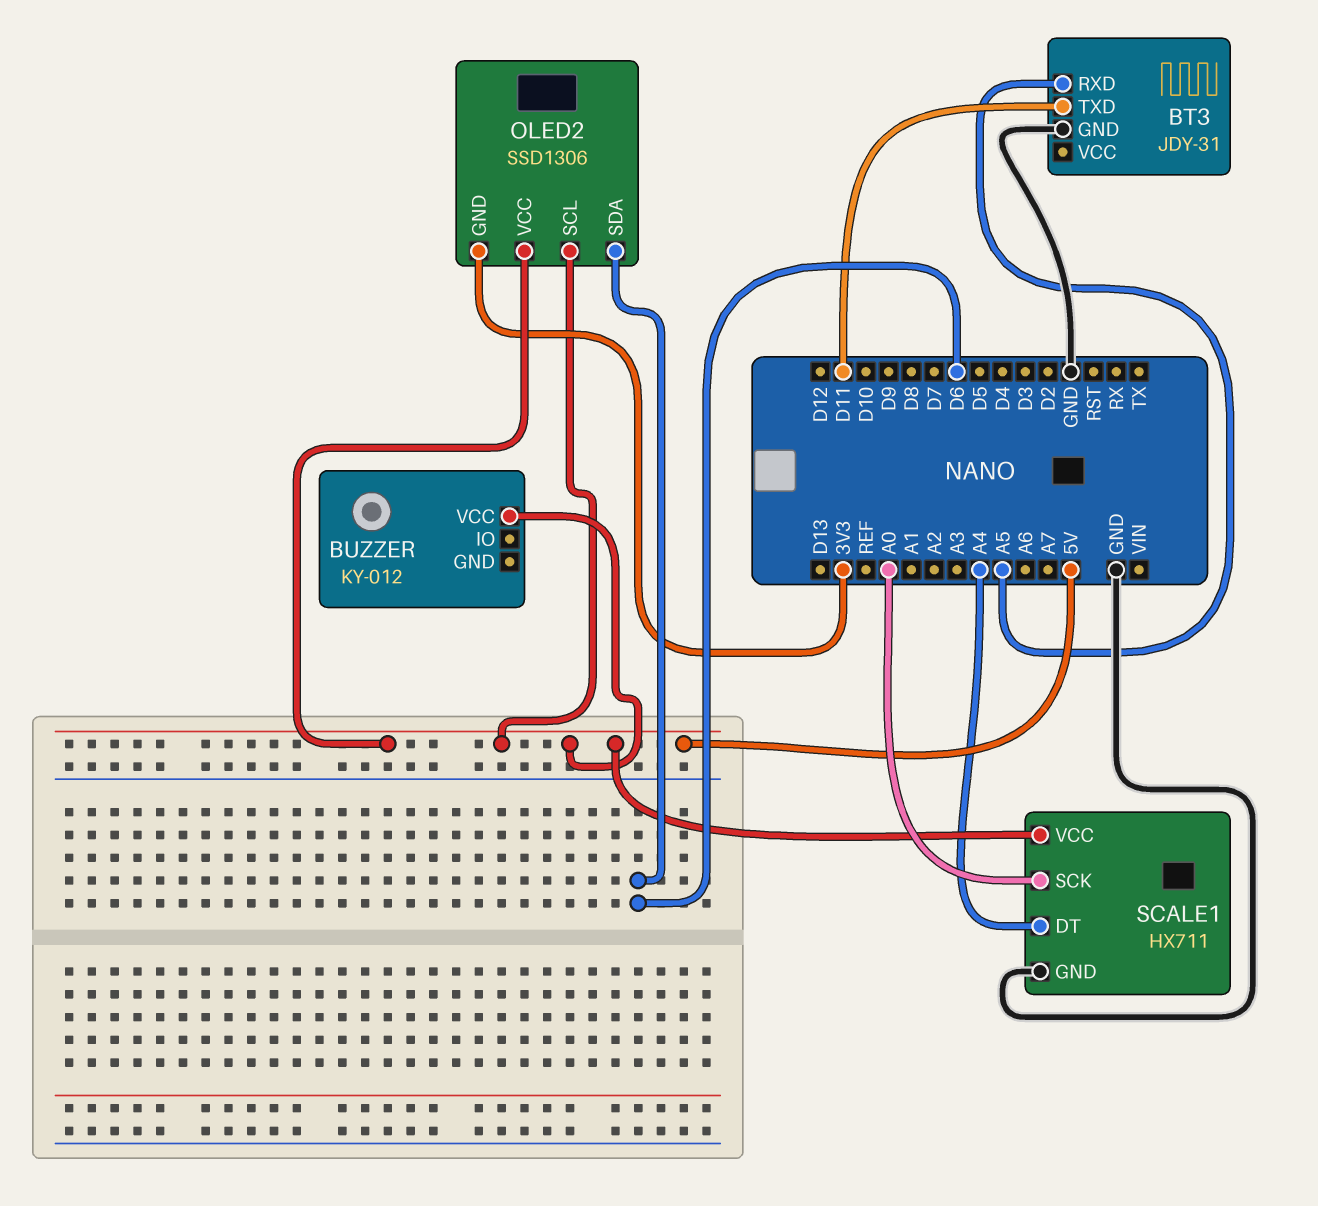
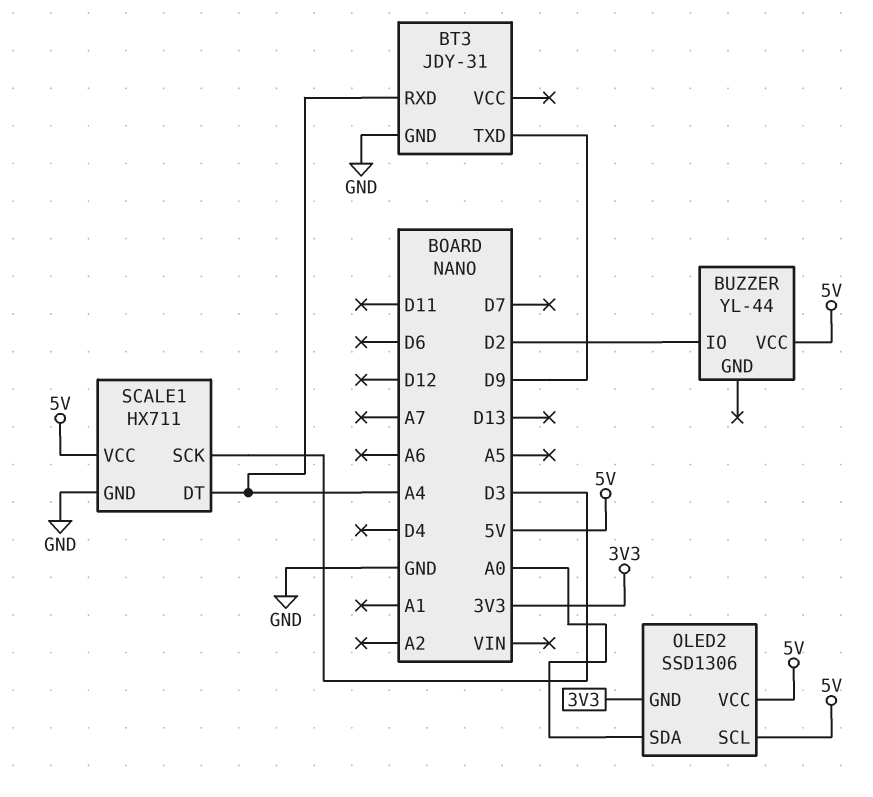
BT3 pin RXD: A5 -> A4
BT3 pin TXD: D11 -> D9
BUZZER: KY-012 -> YL-44
BUZZER pin IO: none -> D2
OLED2 pin SDA: D6 -> A0
SCALE1 pin SCK: A0 -> D3

